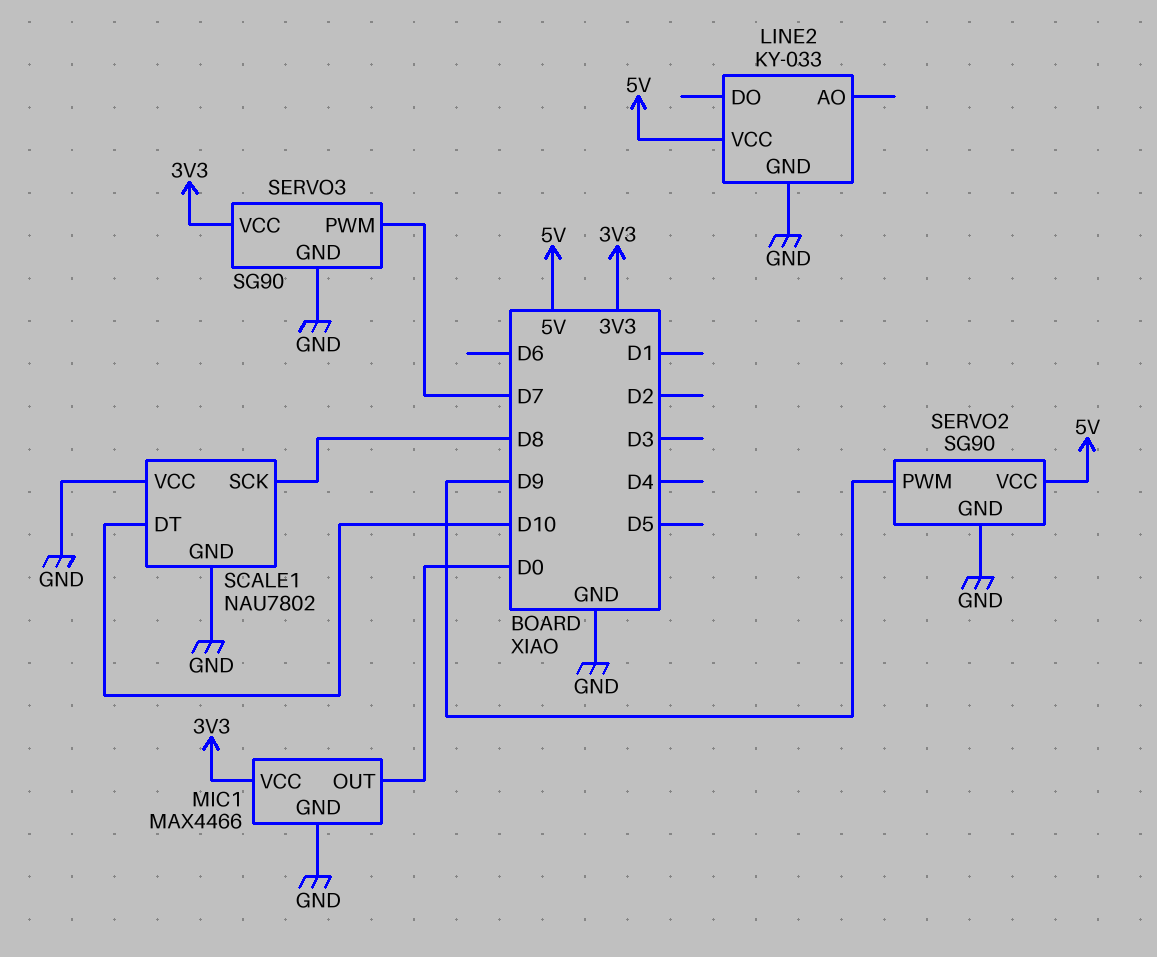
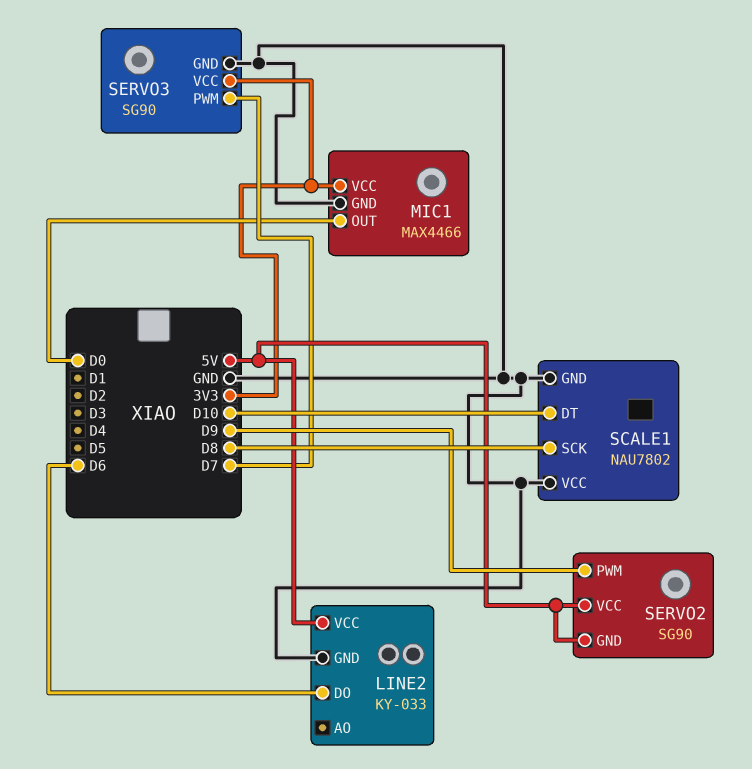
LINE2 pin DO: none -> D6
SERVO2 pin GND: GND -> 5V

